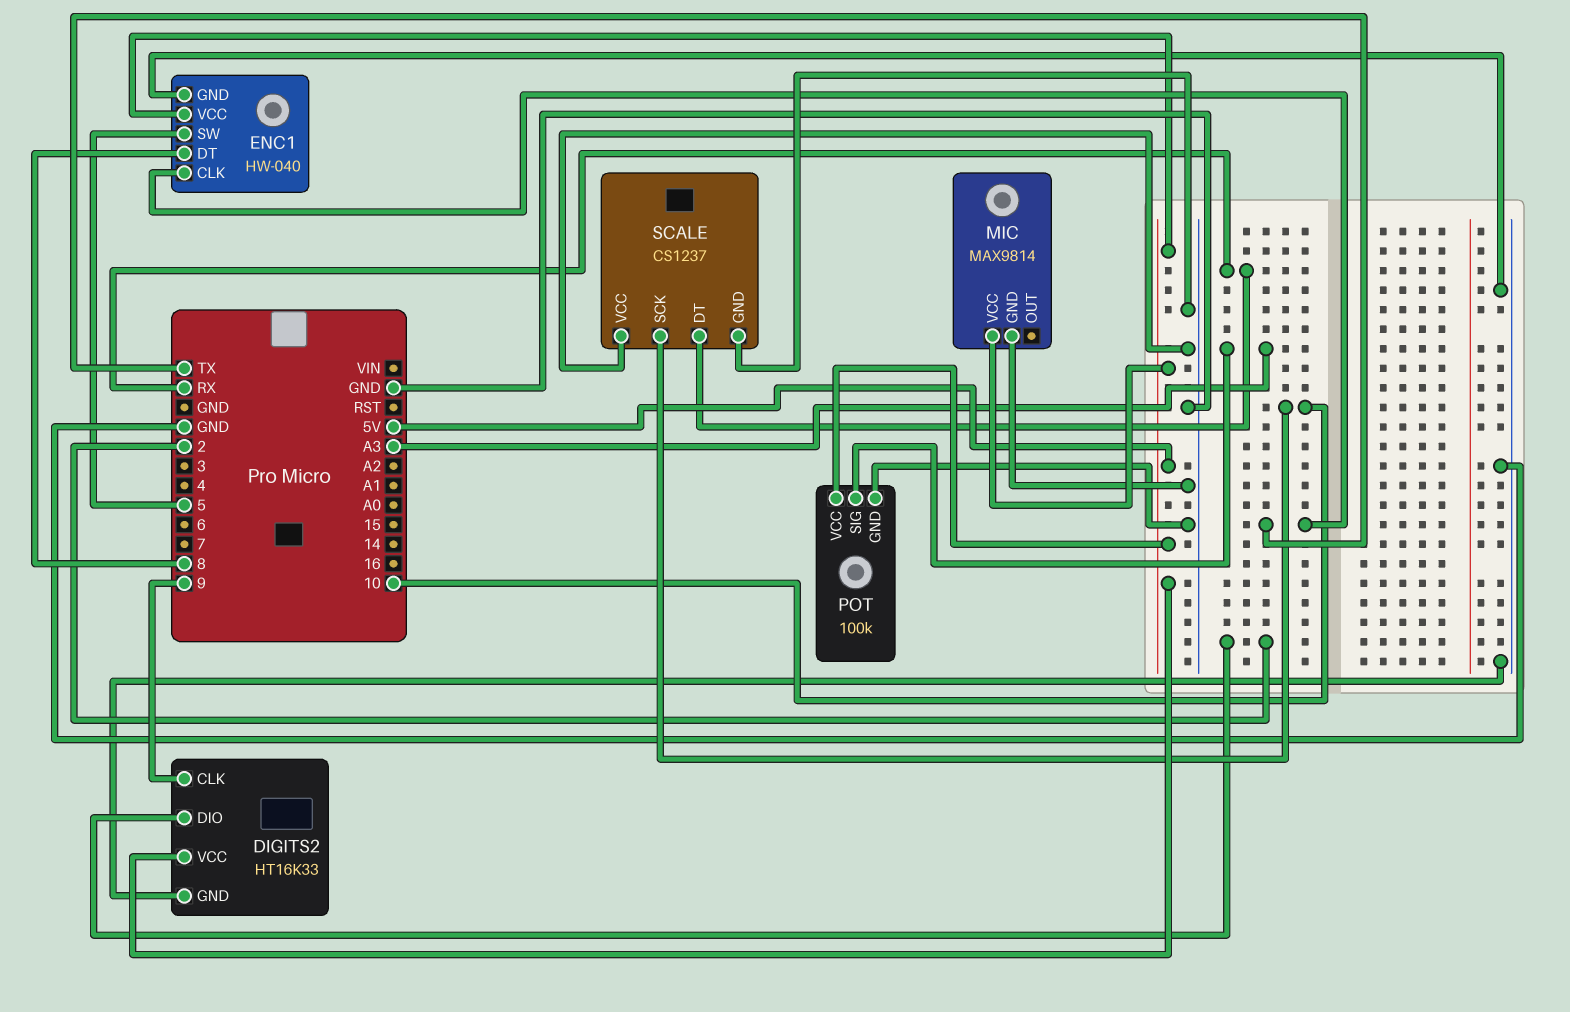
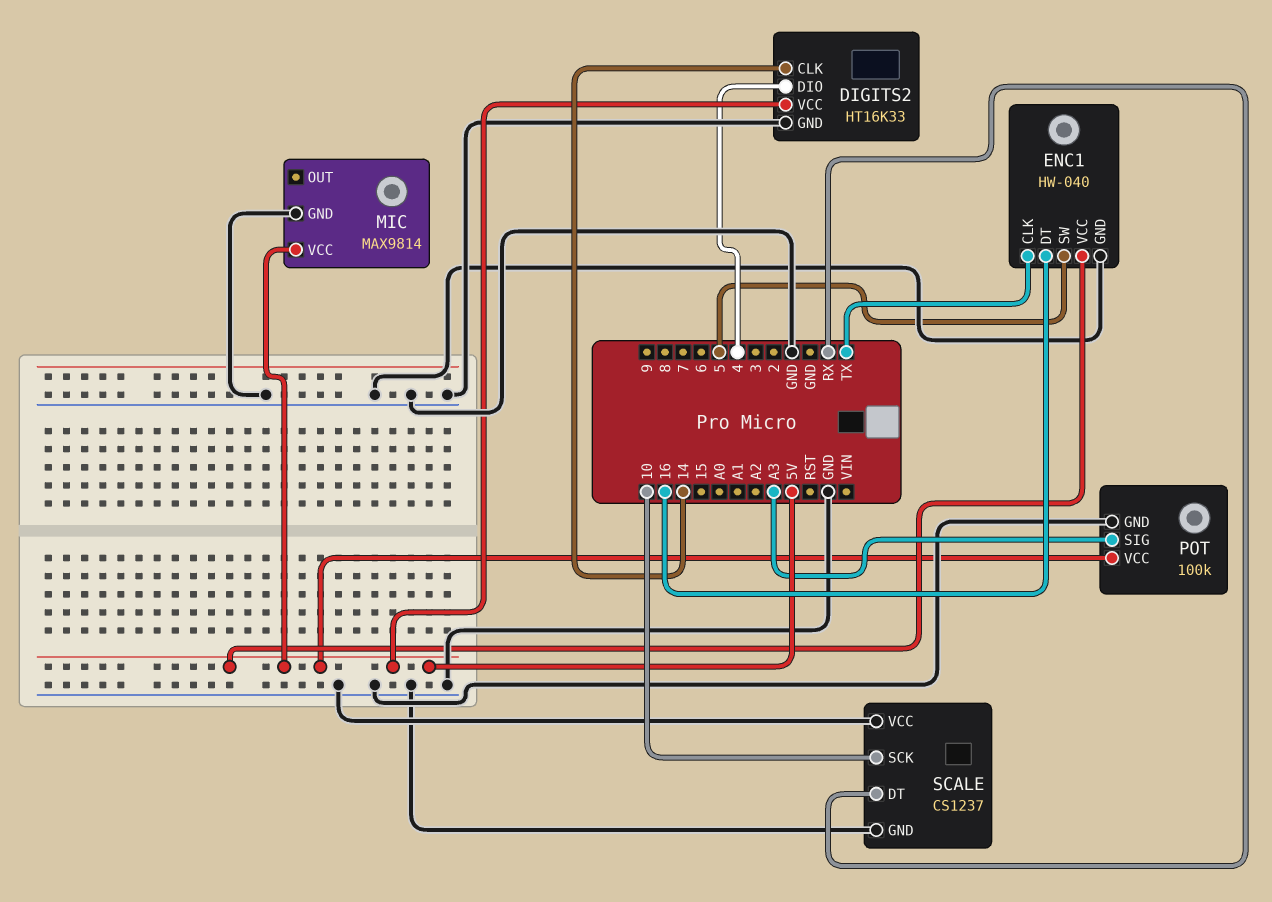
DIGITS2 pin CLK: 9 -> 14
DIGITS2 pin DIO: 2 -> 4
ENC1 pin DT: 8 -> 16

